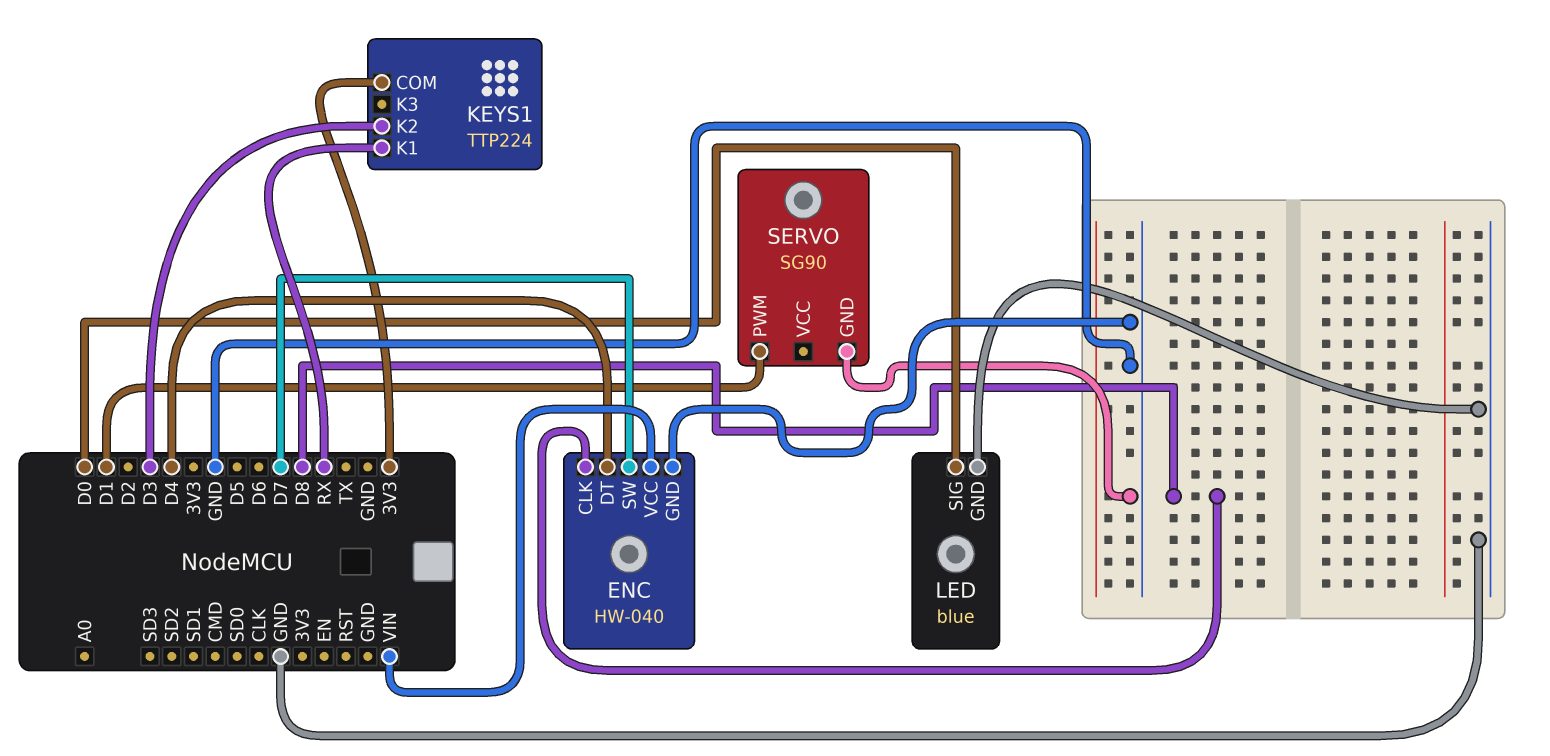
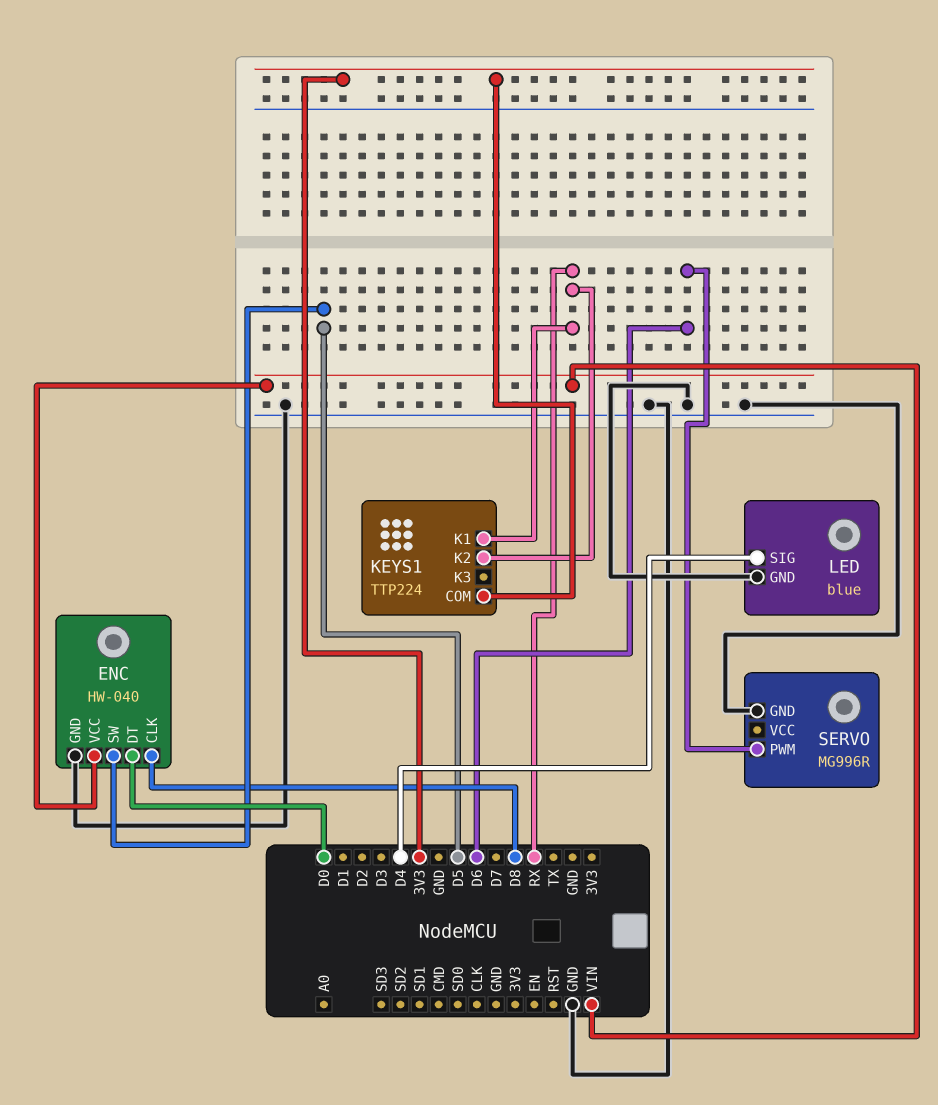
ENC pin DT: D4 -> D0
ENC pin SW: D7 -> D5
KEYS1 pin K2: D3 -> RX
LED pin SIG: D0 -> D4
SERVO: SG90 -> MG996R
SERVO pin PWM: D1 -> D6

